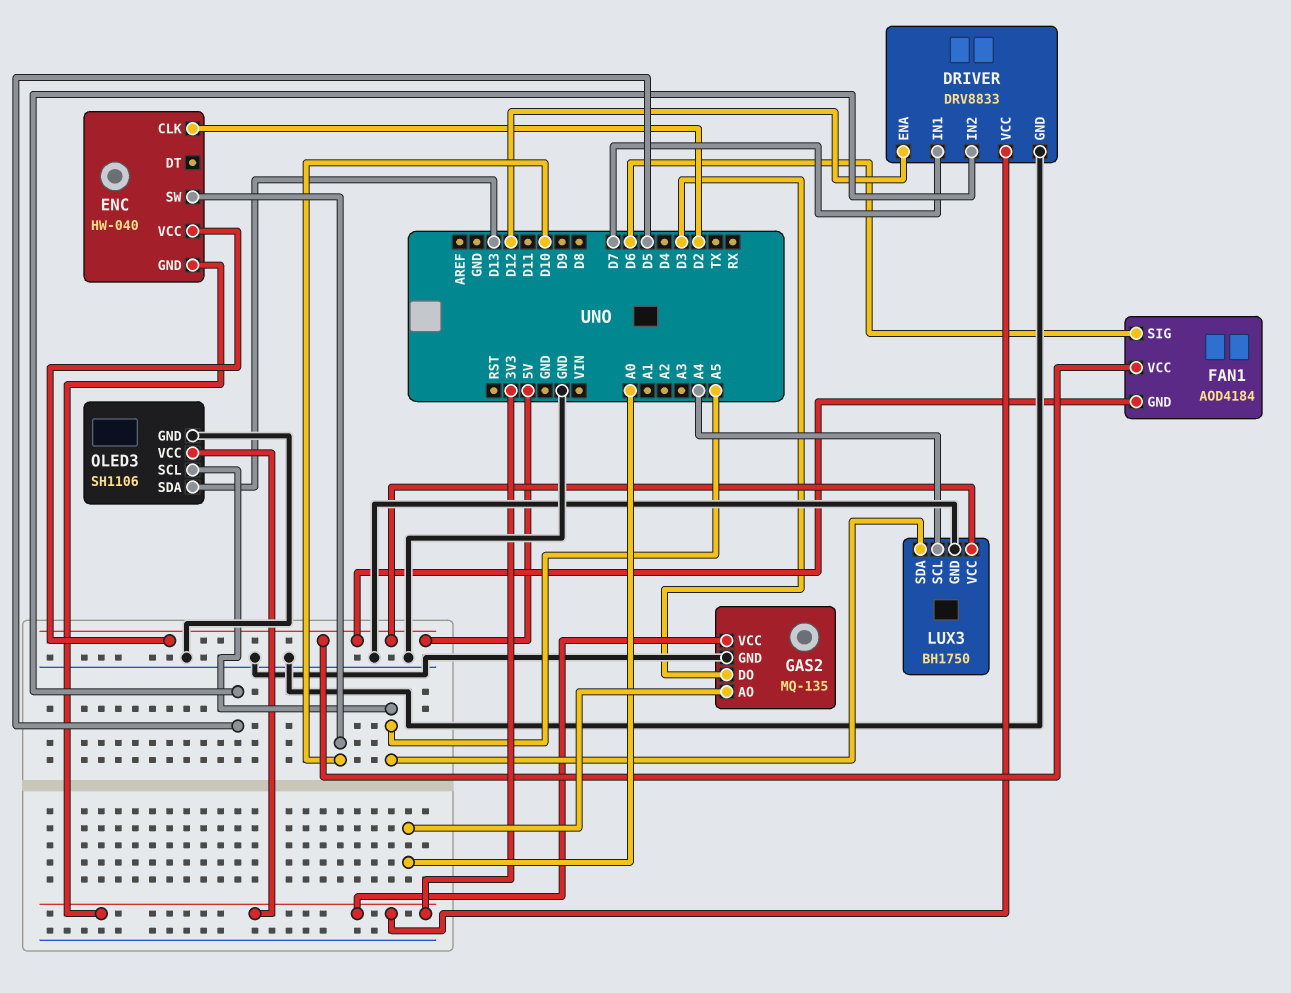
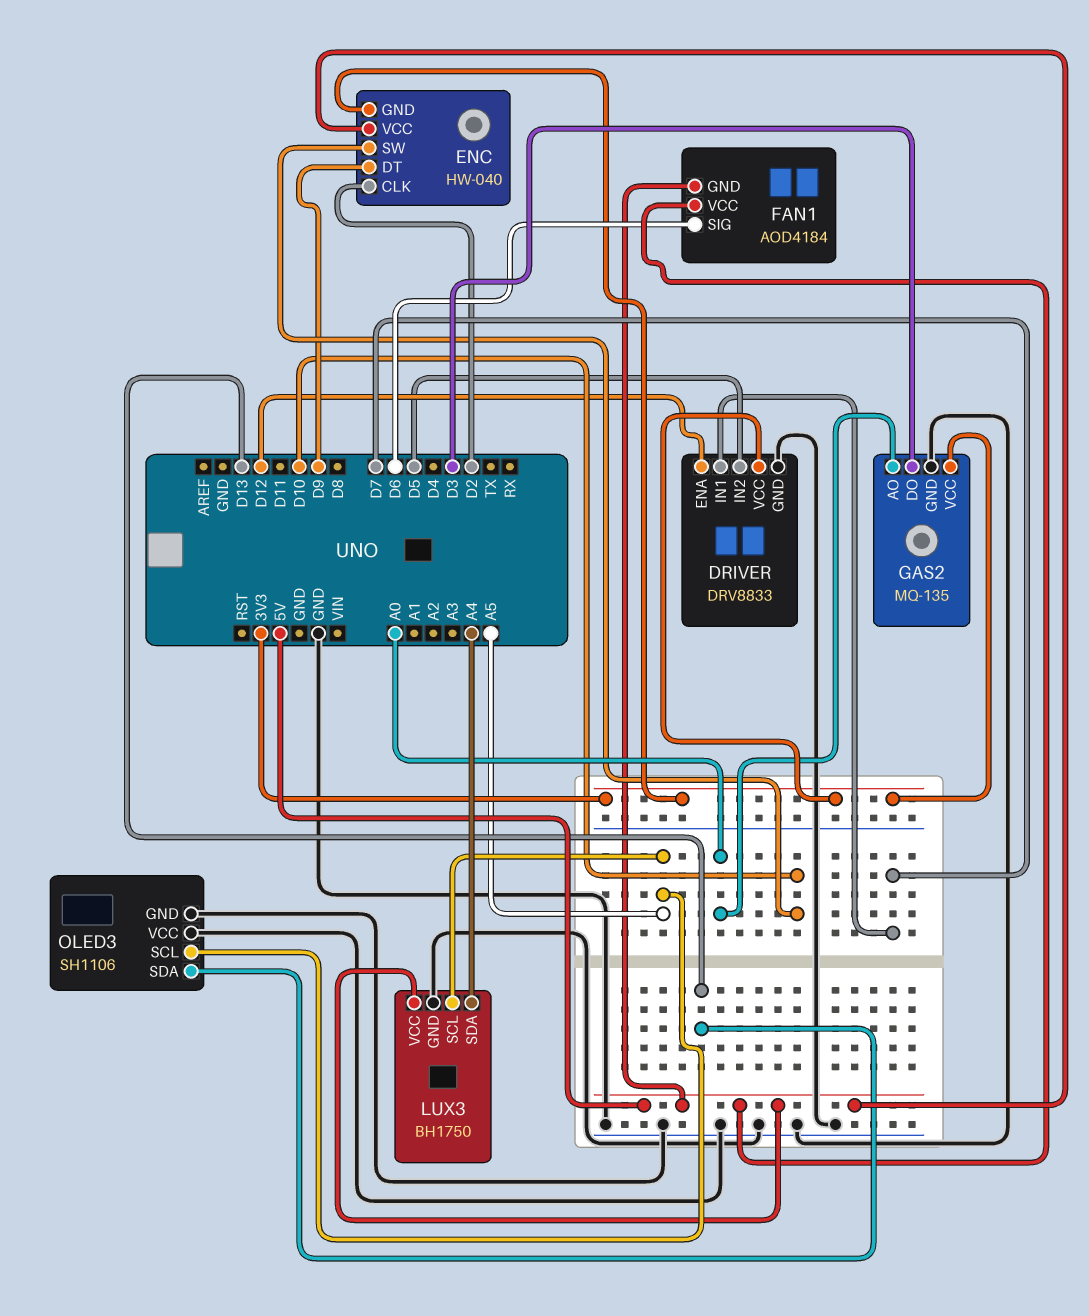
ENC pin DT: none -> D9
LUX3 pin SCL: A4 -> A5
LUX3 pin SDA: A5 -> A4
OLED3 pin VCC: 3V3 -> GND

